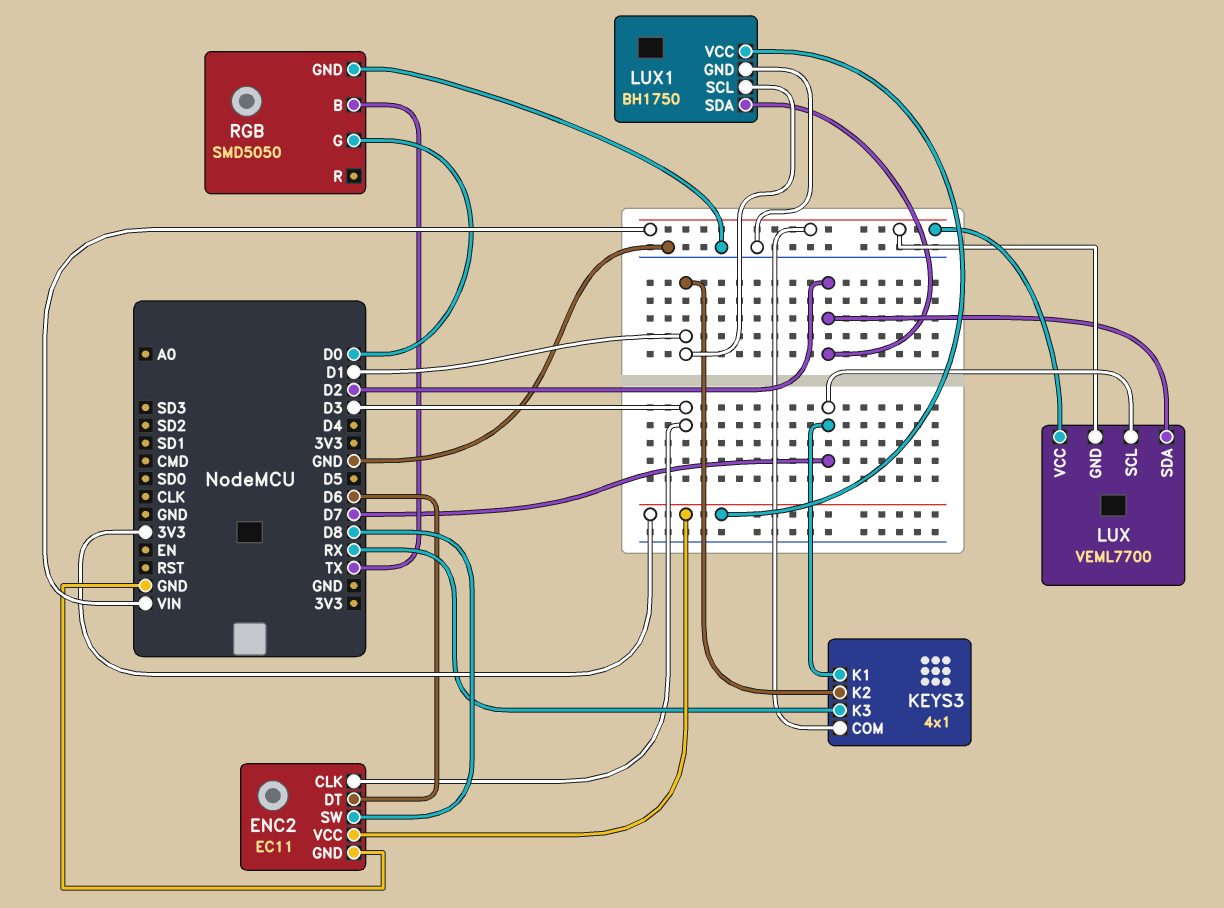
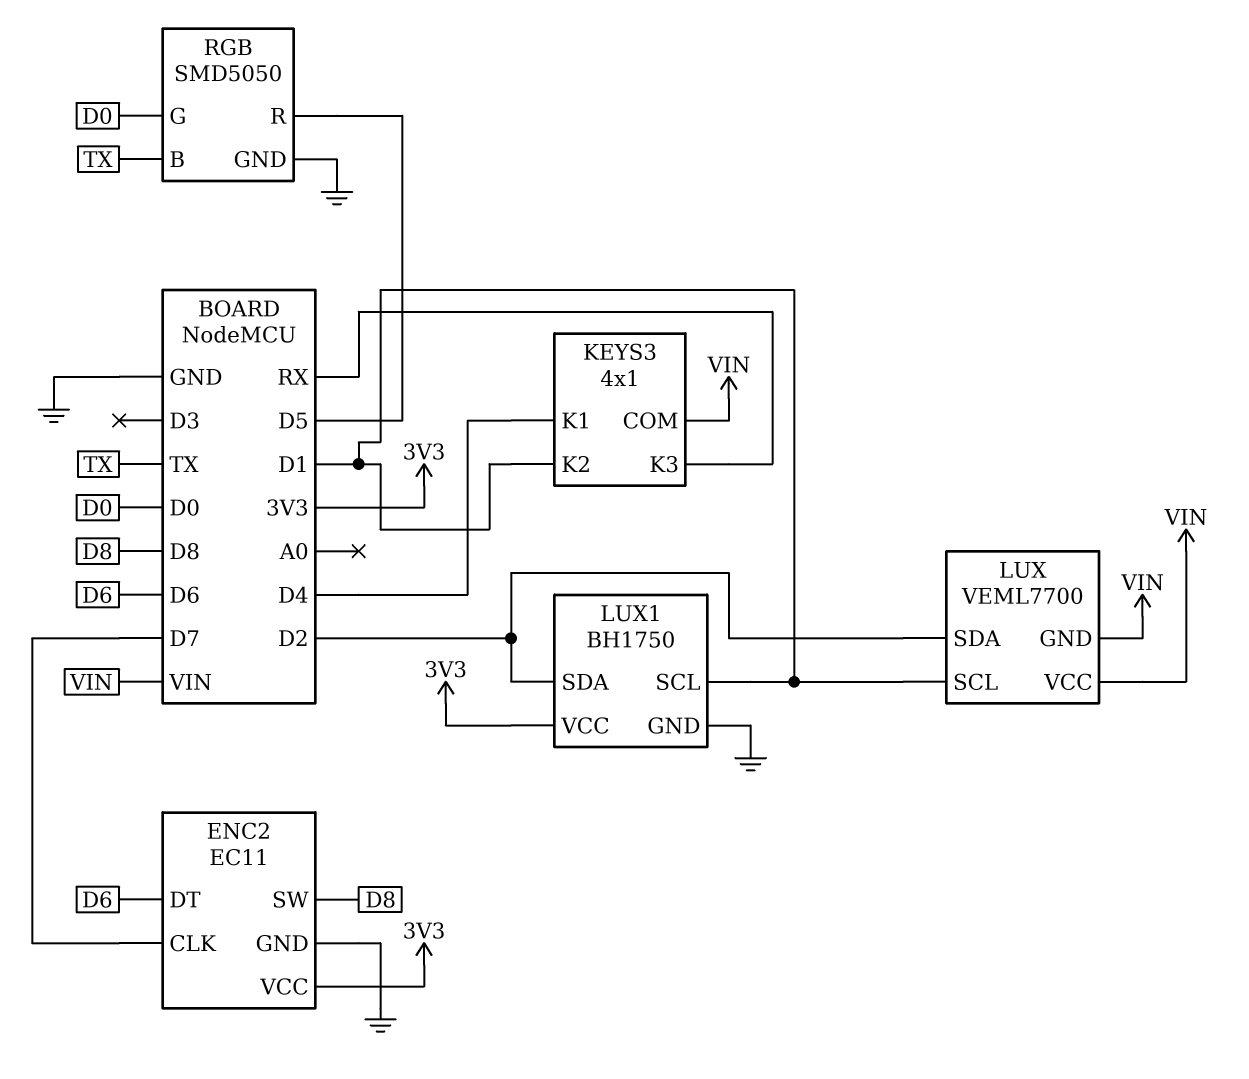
ENC2 pin CLK: D3 -> D7
KEYS3 pin K1: D7 -> D4
LUX pin SCL: D7 -> D1
RGB pin R: none -> D5

